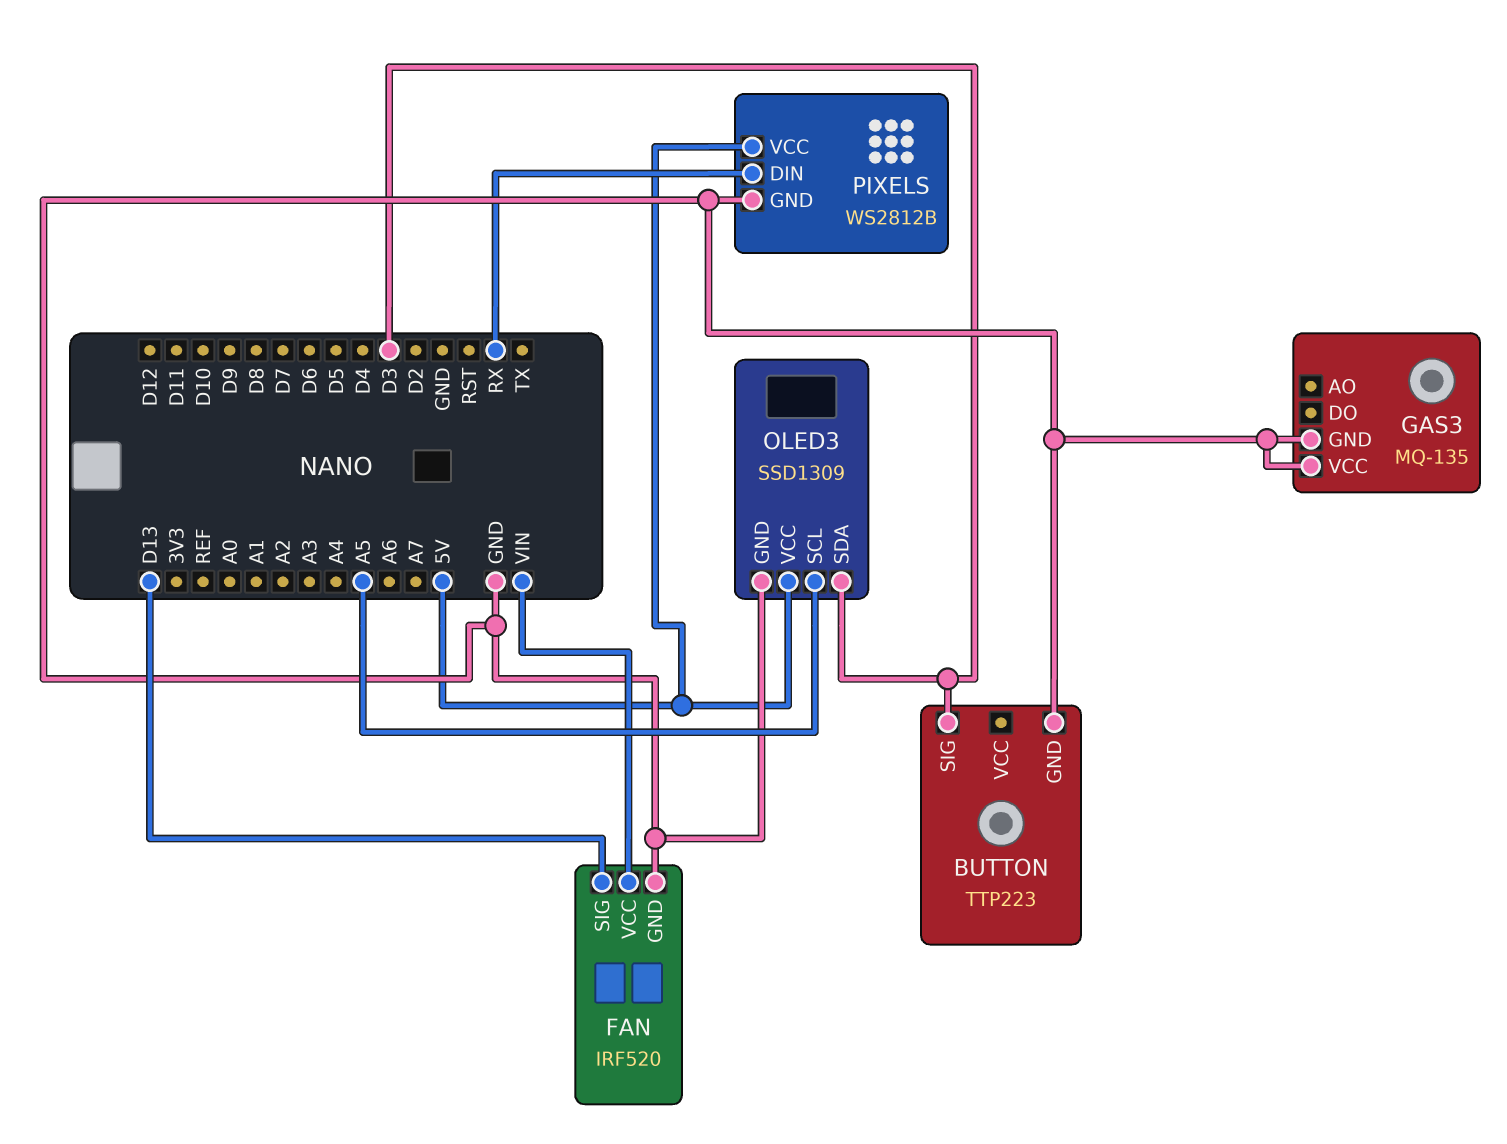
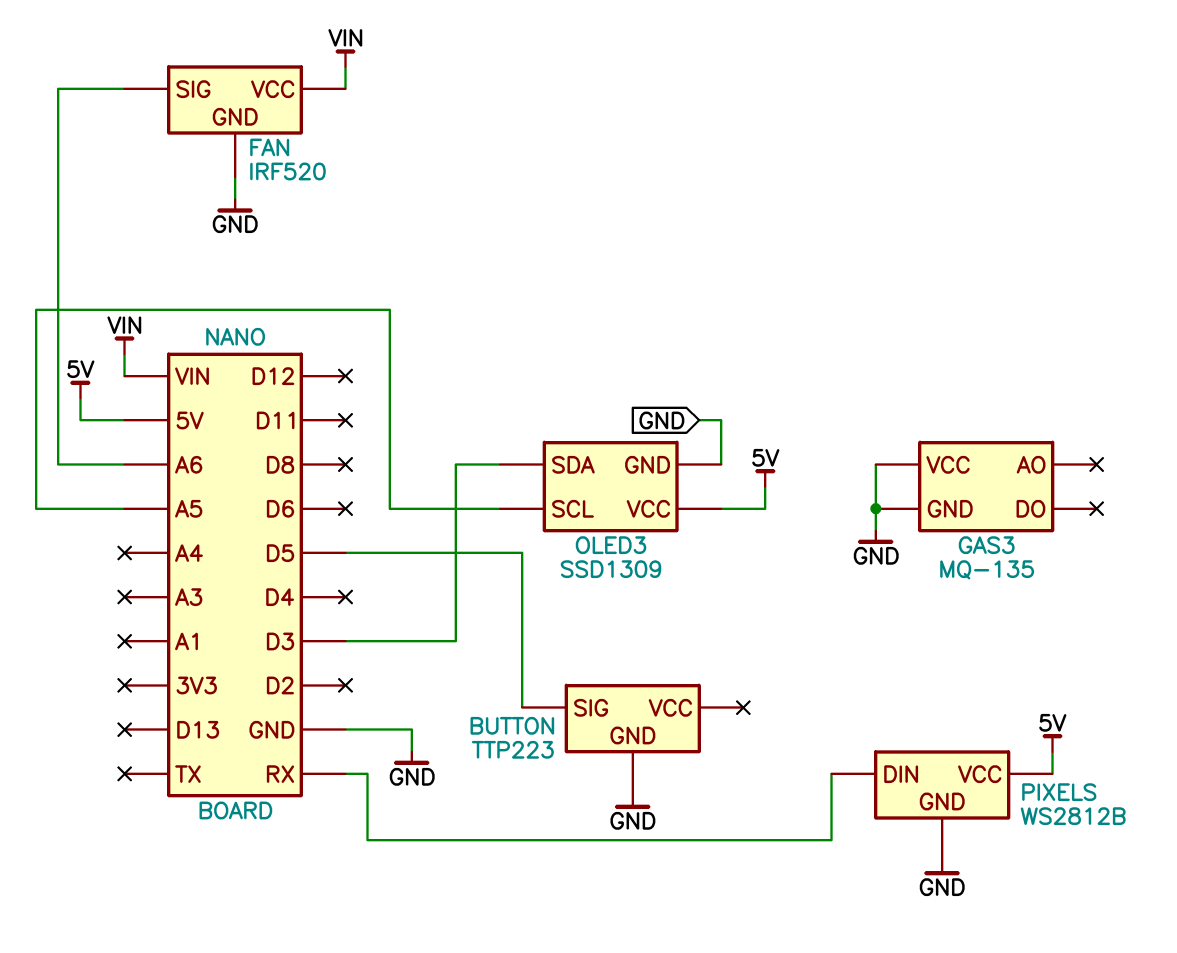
BUTTON pin SIG: D3 -> D5
FAN pin SIG: D13 -> A6

